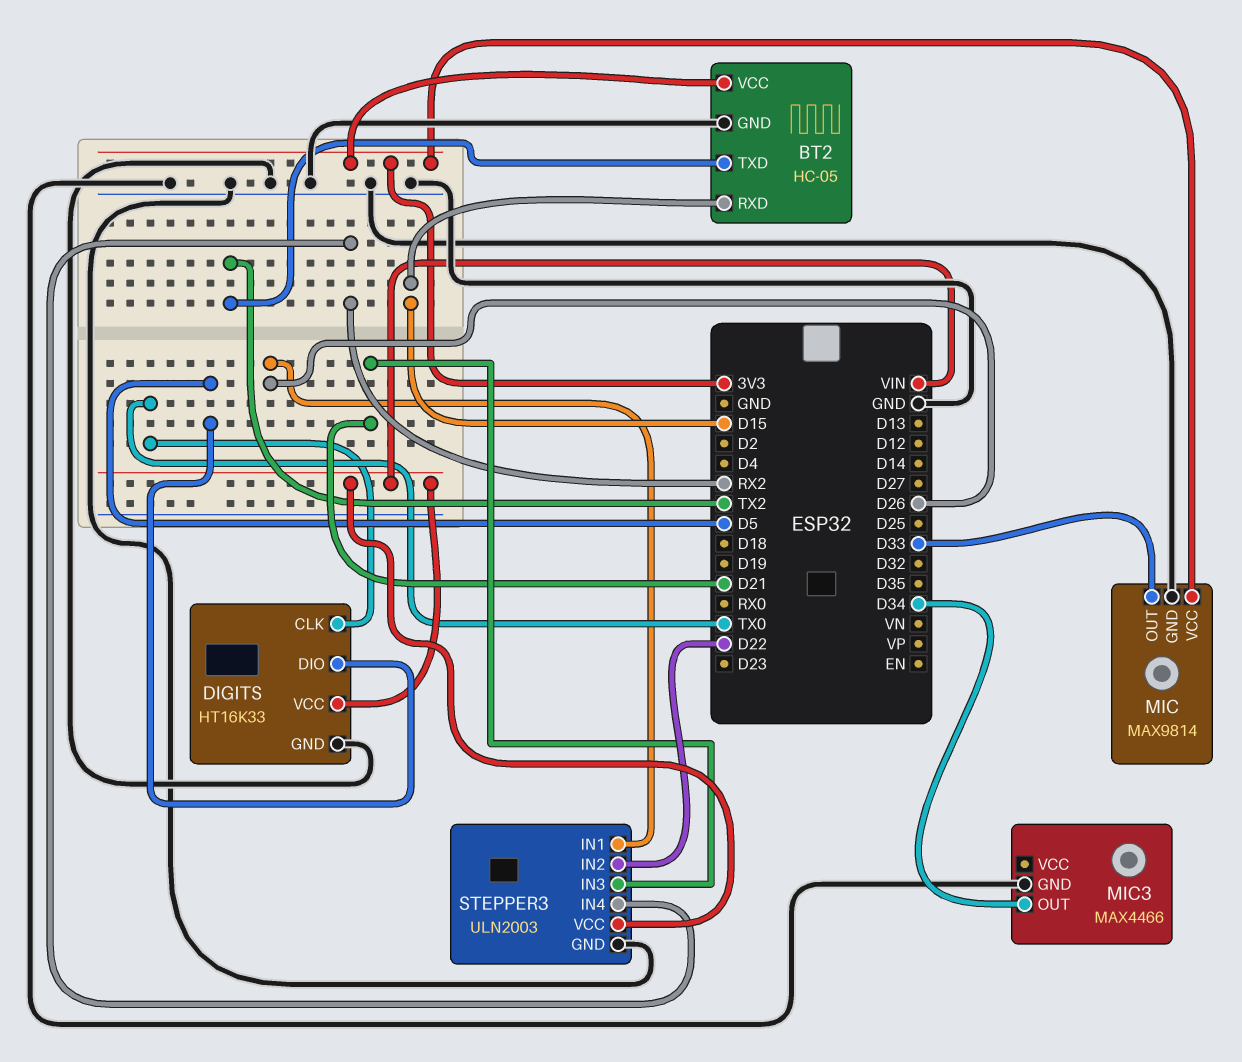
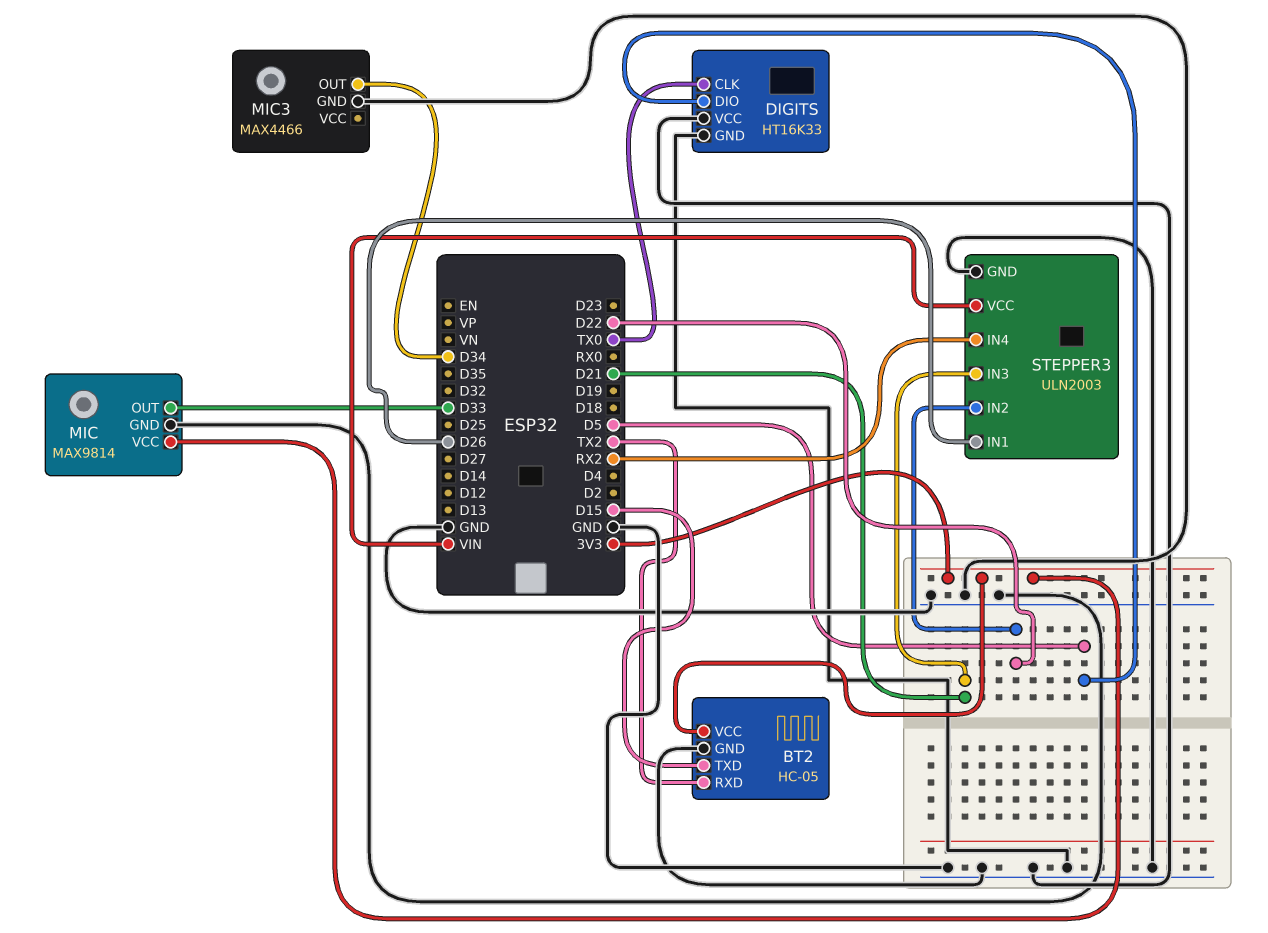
BT2 pin RXD: D15 -> TX2
BT2 pin TXD: TX2 -> D15
DIGITS pin VCC: VIN -> GND

